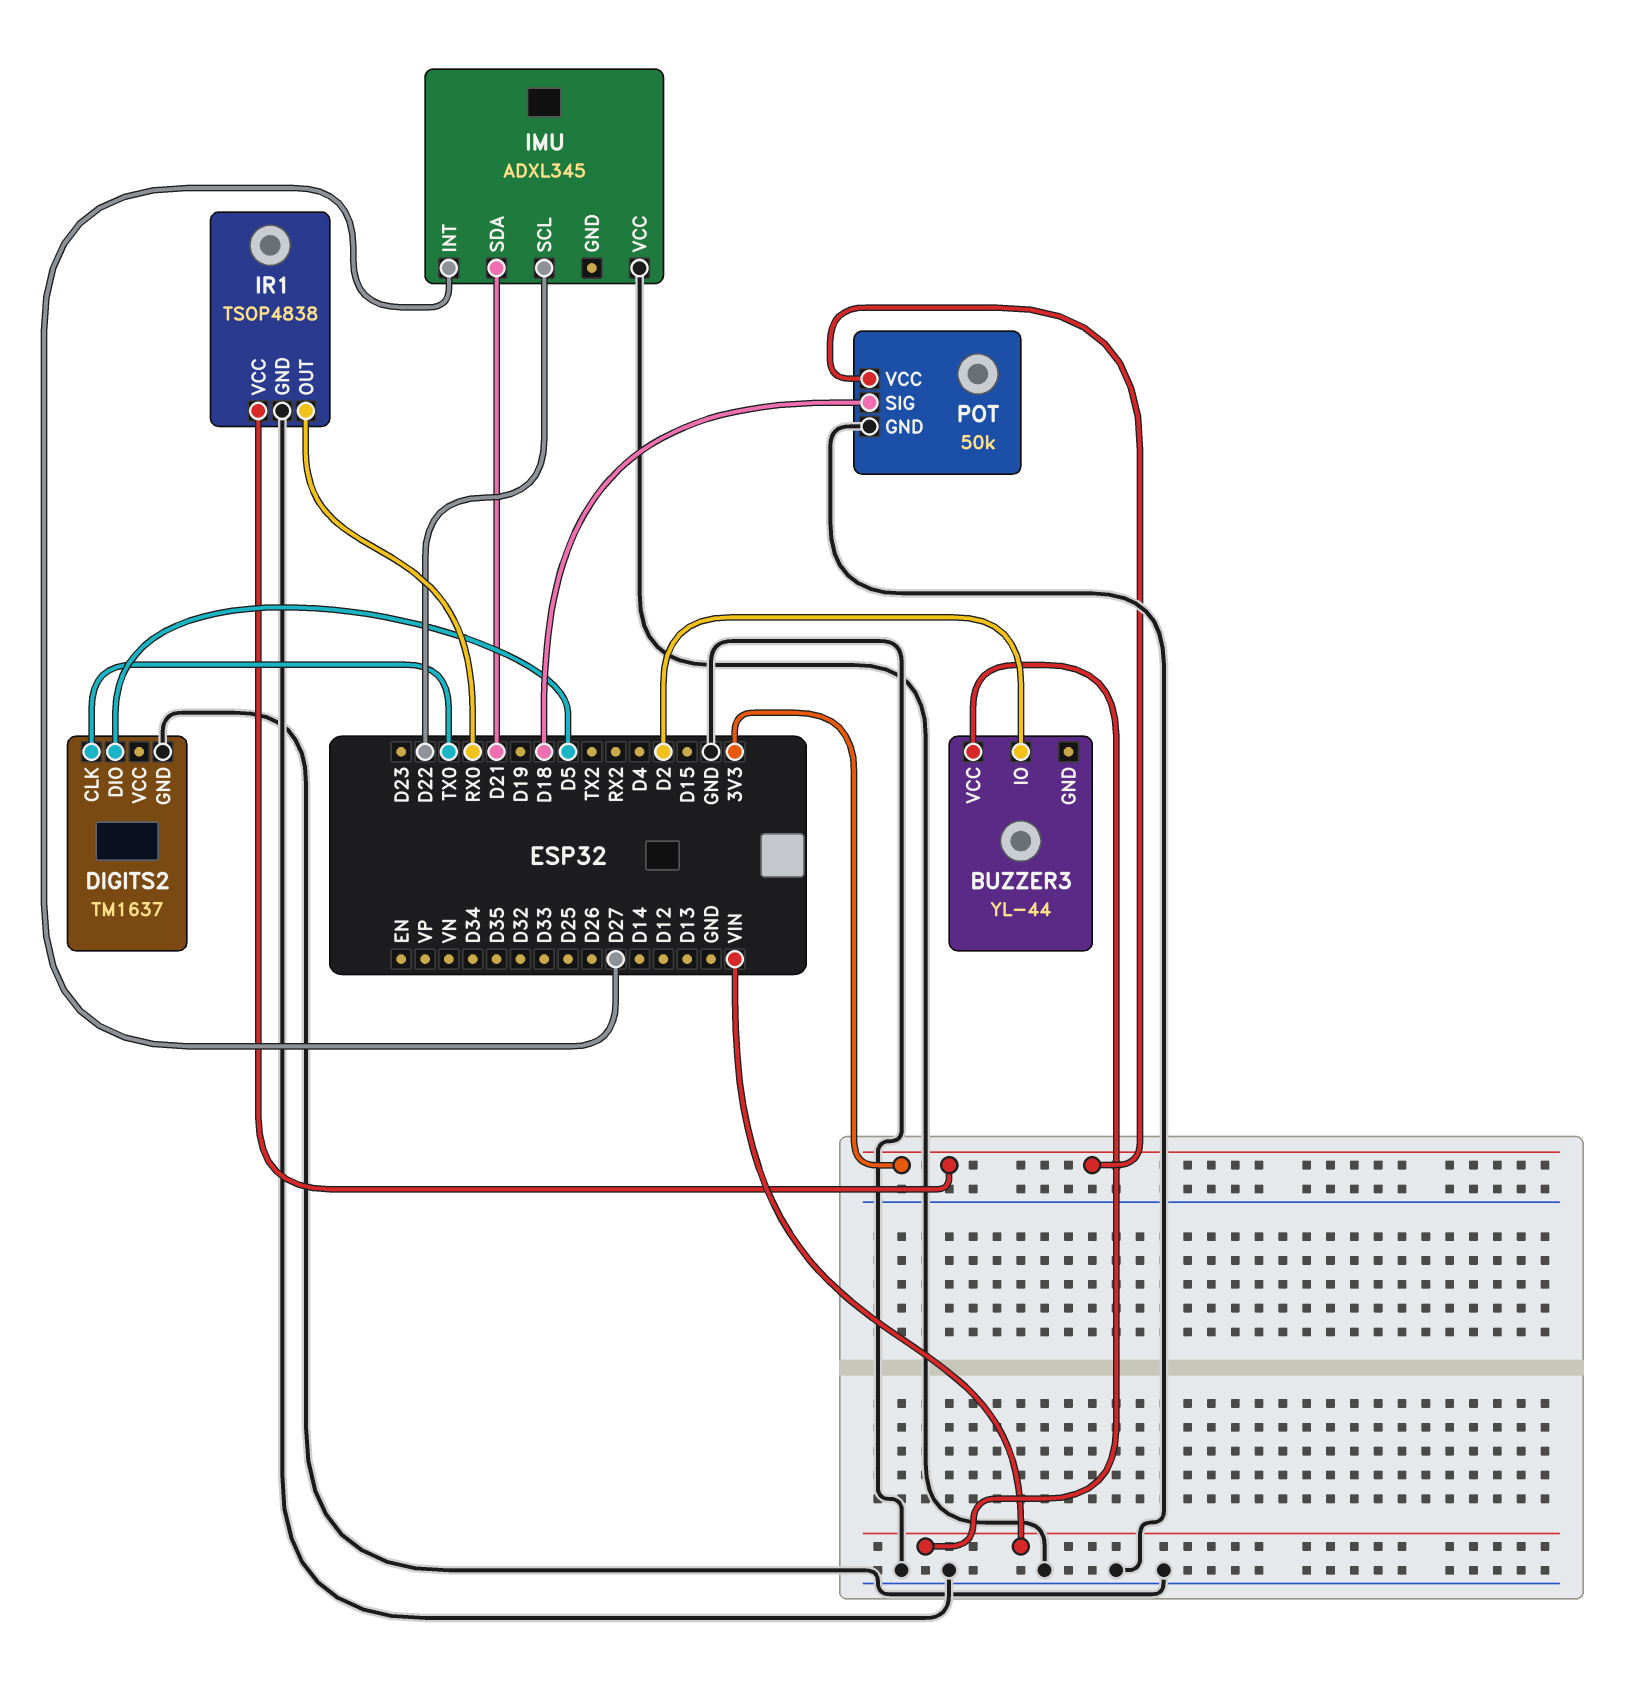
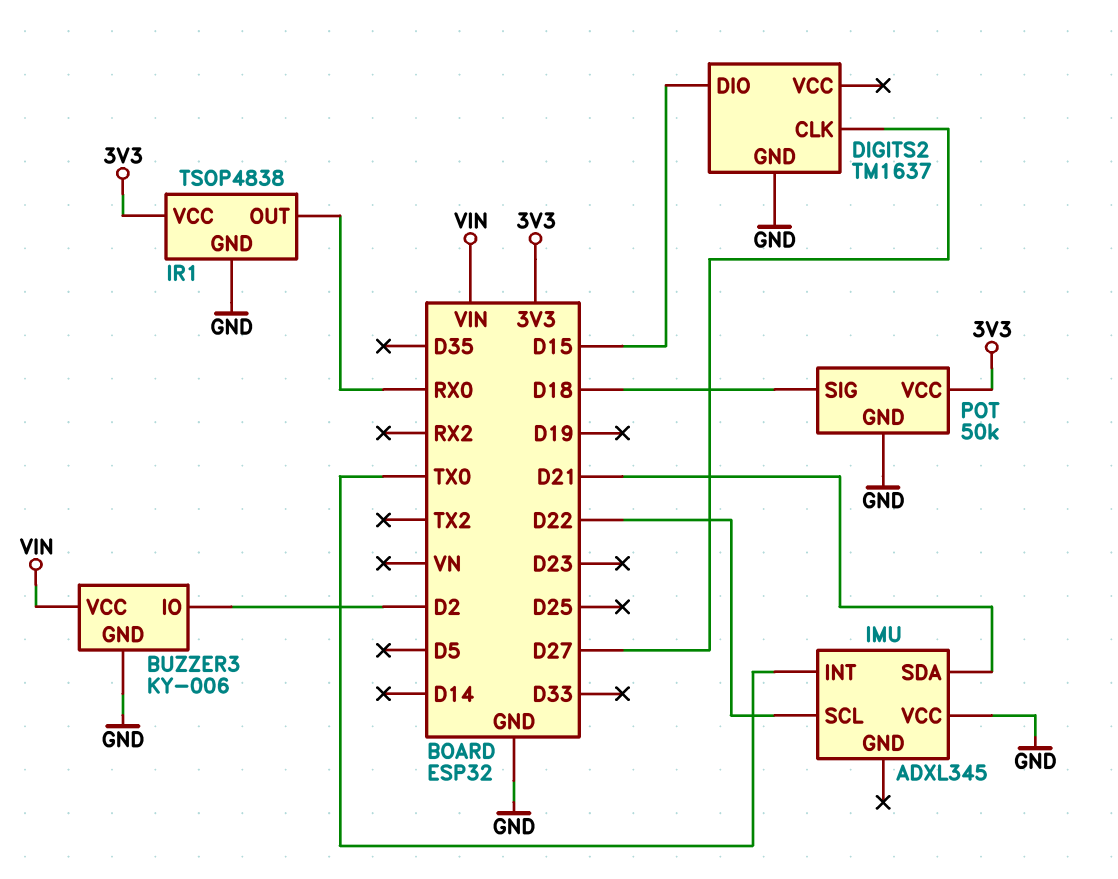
BUZZER3: YL-44 -> KY-006
BUZZER3 pin GND: none -> GND
DIGITS2 pin CLK: TX0 -> D27
DIGITS2 pin DIO: D5 -> D15
IMU pin INT: D27 -> TX0

